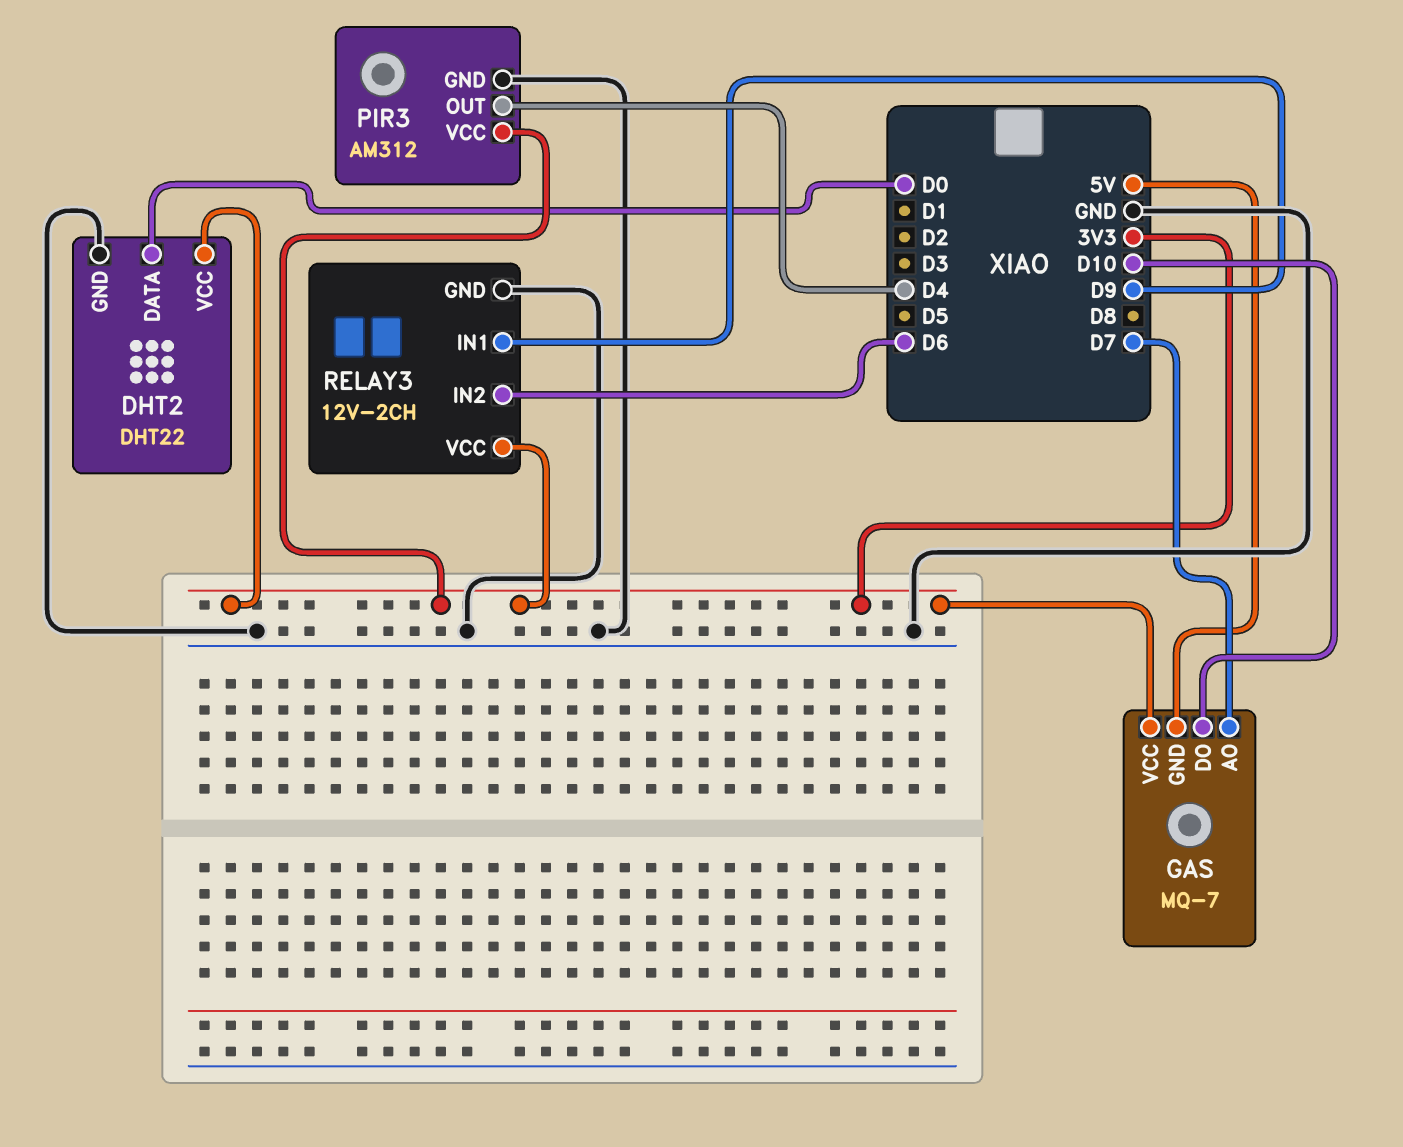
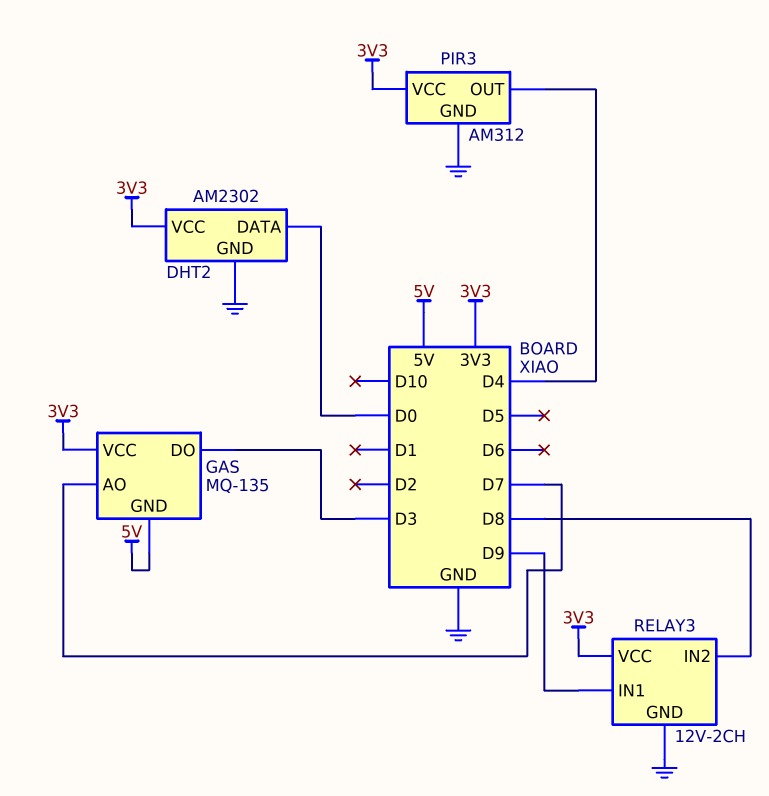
DHT2: DHT22 -> AM2302
GAS: MQ-7 -> MQ-135
GAS pin DO: D10 -> D3
RELAY3 pin IN2: D6 -> D8

